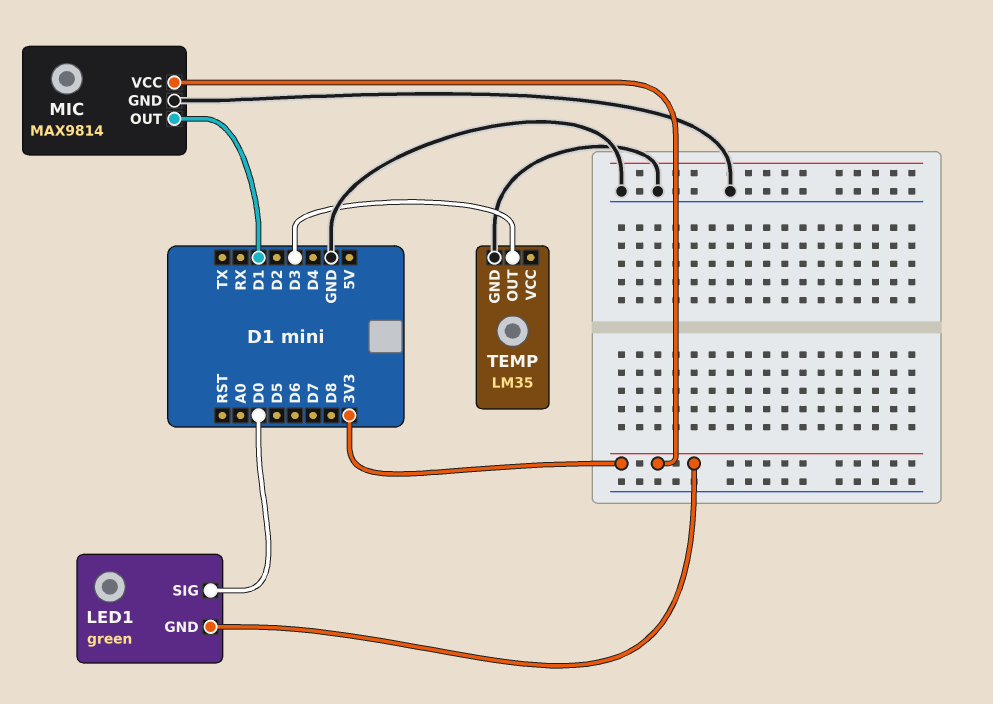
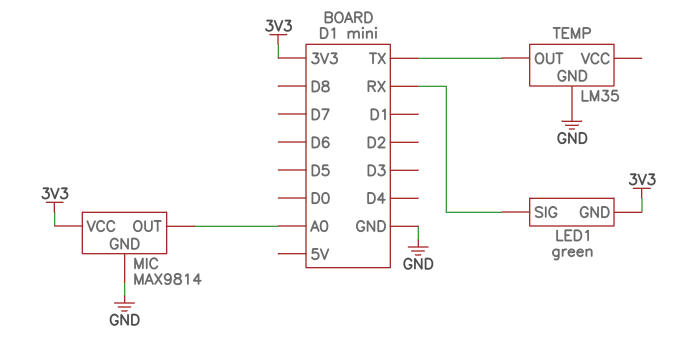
LED1 pin SIG: D0 -> RX
MIC pin OUT: D1 -> A0
TEMP pin OUT: D3 -> TX

